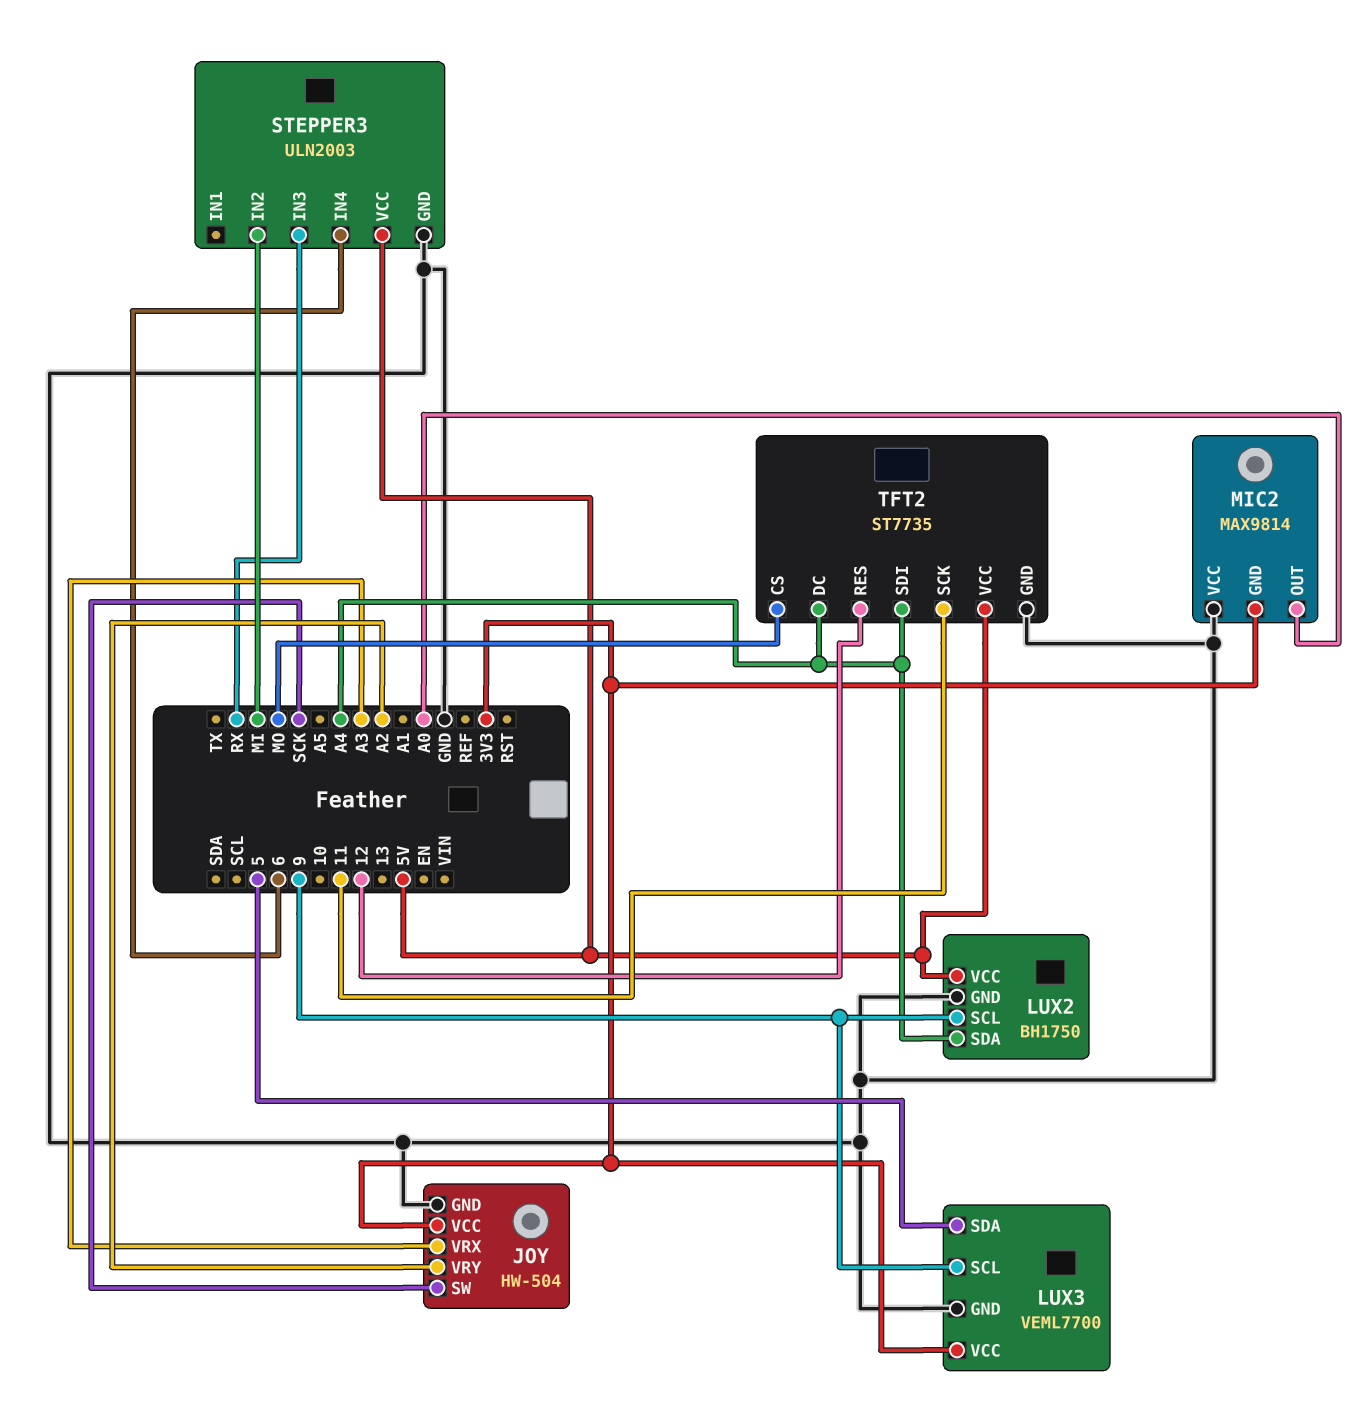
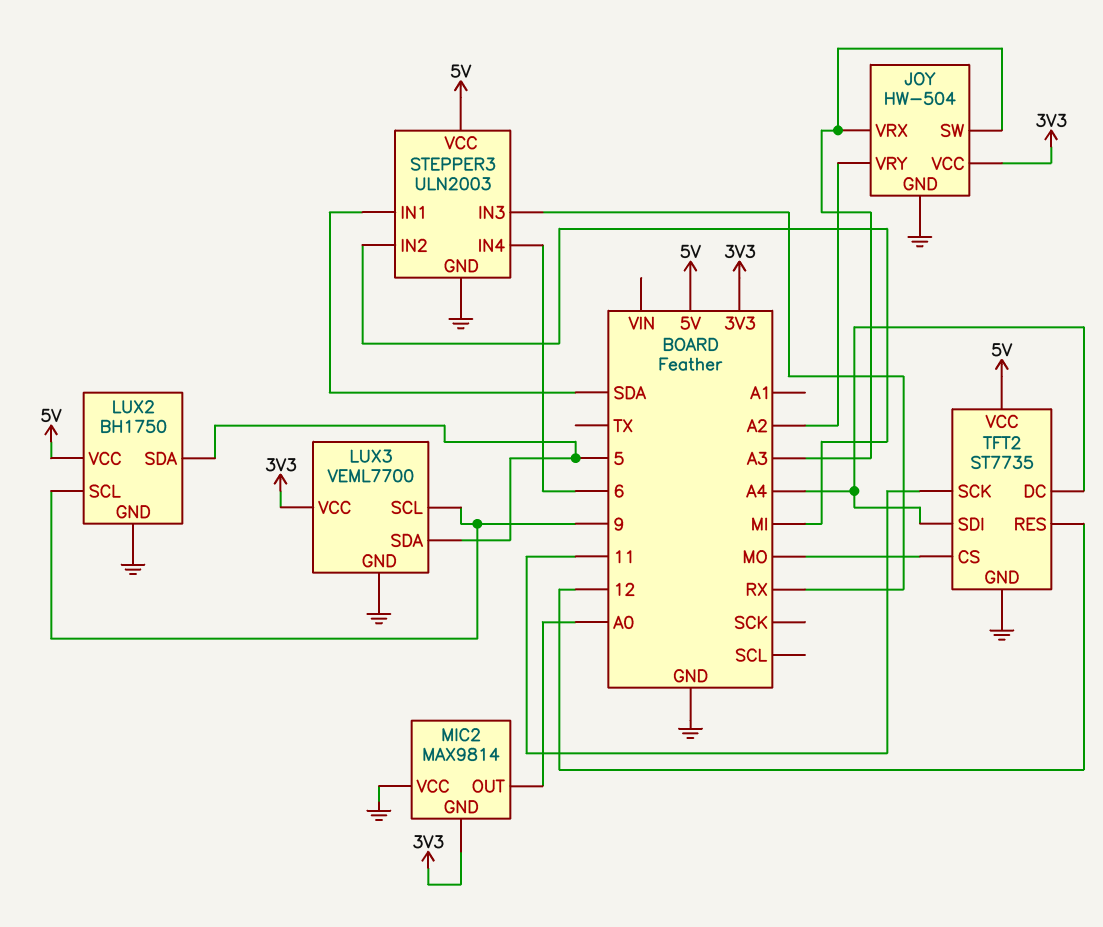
JOY pin SW: SCK -> A3
LUX2 pin SDA: A4 -> 5
STEPPER3 pin IN1: none -> SDA

